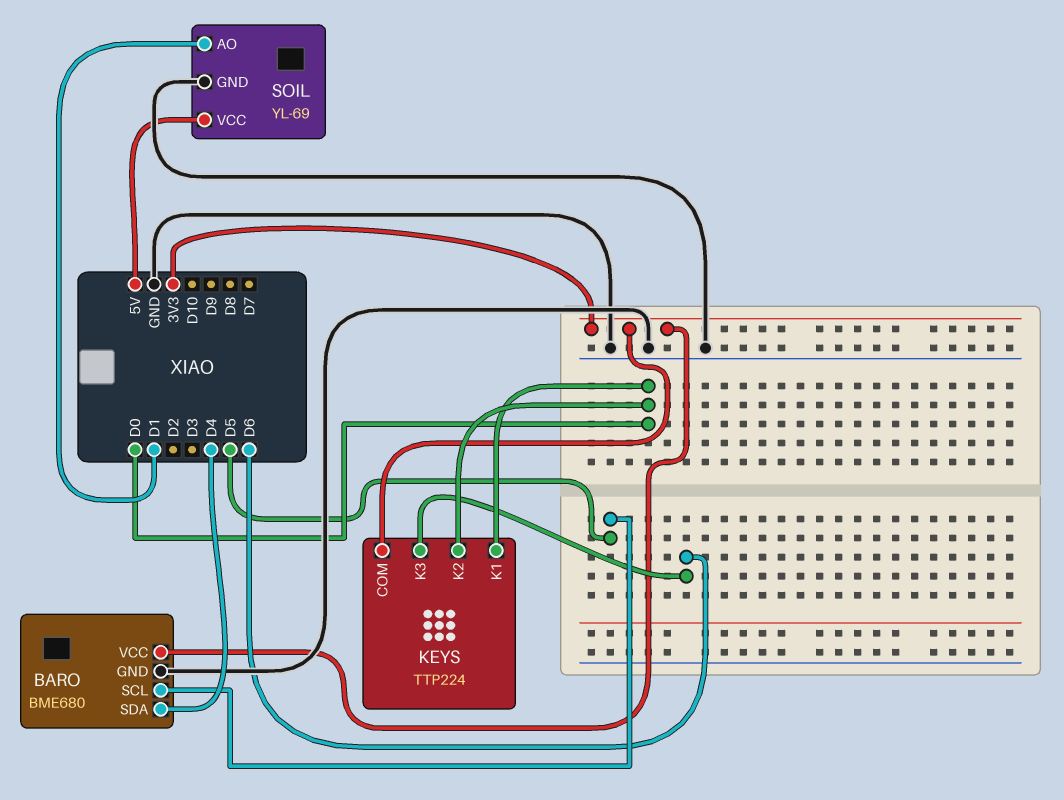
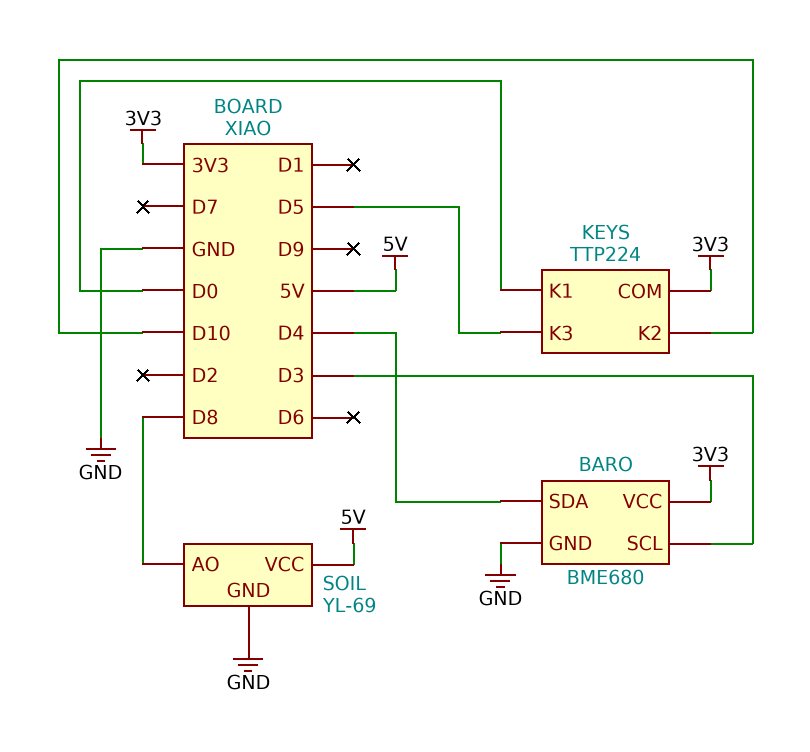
BARO pin SCL: D5 -> D3
KEYS pin K2: D0 -> D10
KEYS pin K3: D6 -> D5
SOIL pin AO: D1 -> D8

